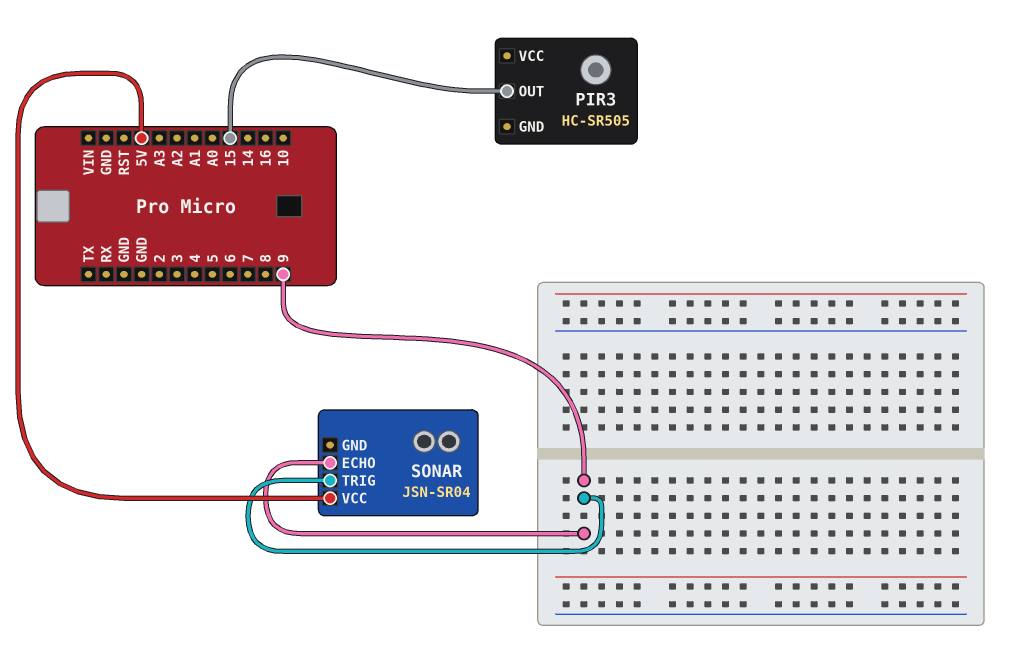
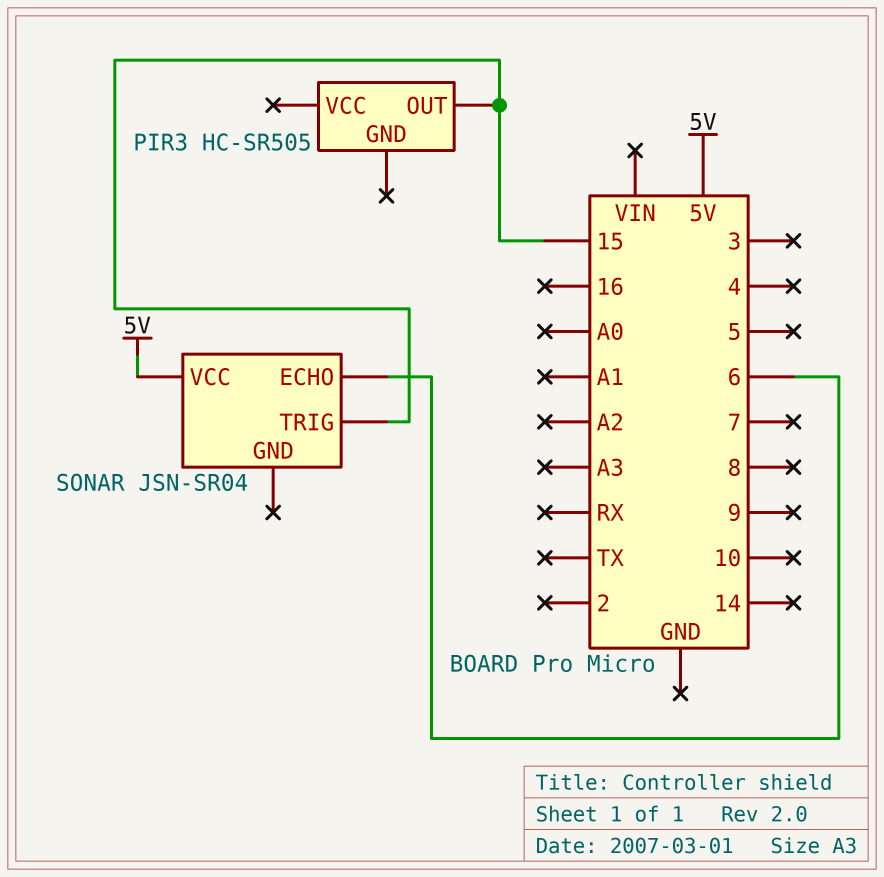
SONAR pin ECHO: 9 -> 6
SONAR pin TRIG: 9 -> 15

